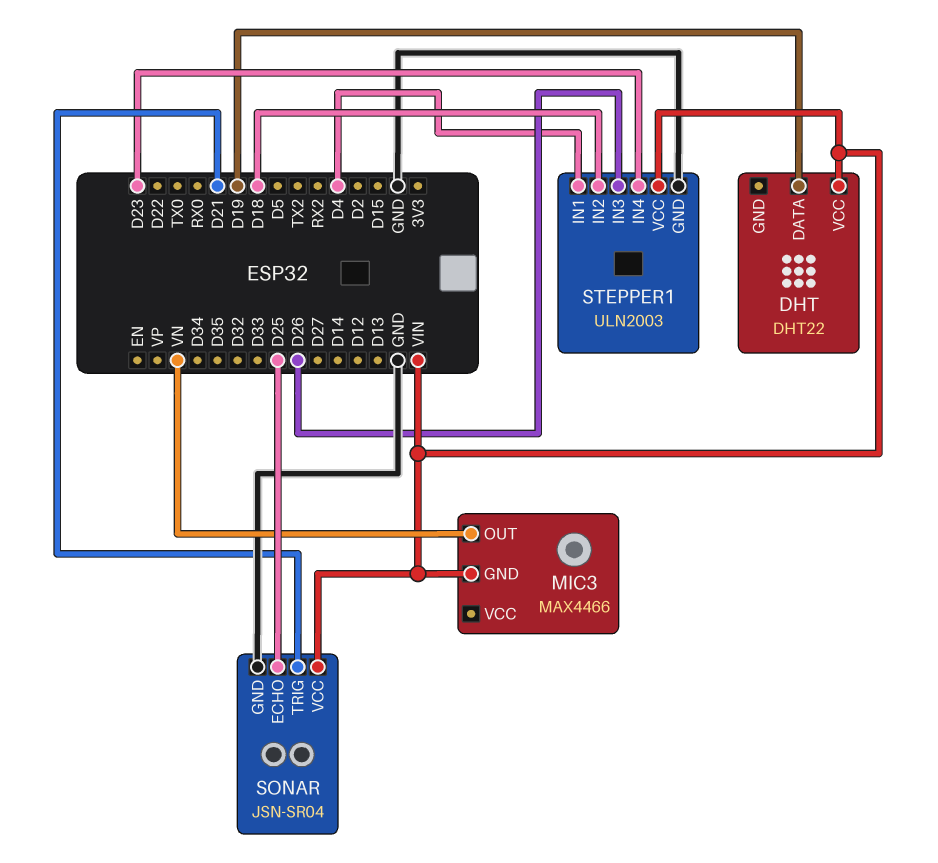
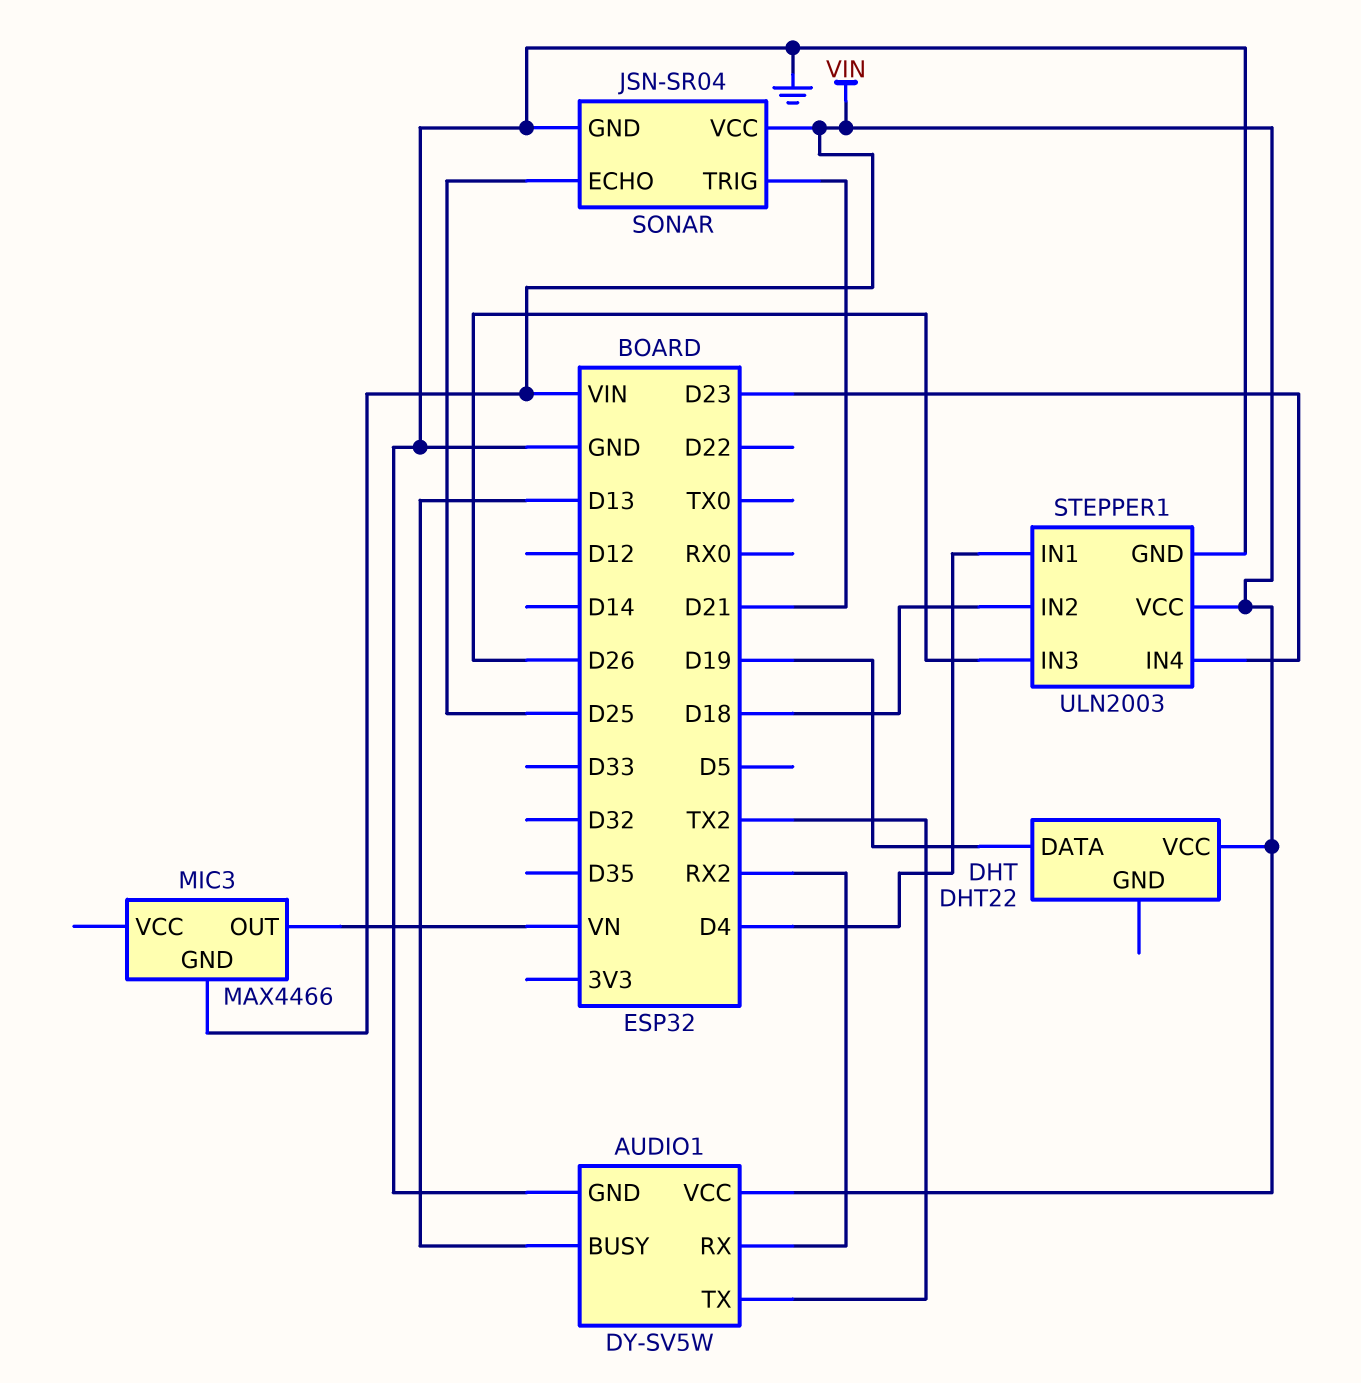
AUDIO1: none -> DY-SV5W
AUDIO1 pin BUSY: none -> D13
AUDIO1 pin GND: none -> GND
AUDIO1 pin RX: none -> RX2
AUDIO1 pin TX: none -> TX2
AUDIO1 pin VCC: none -> VIN

